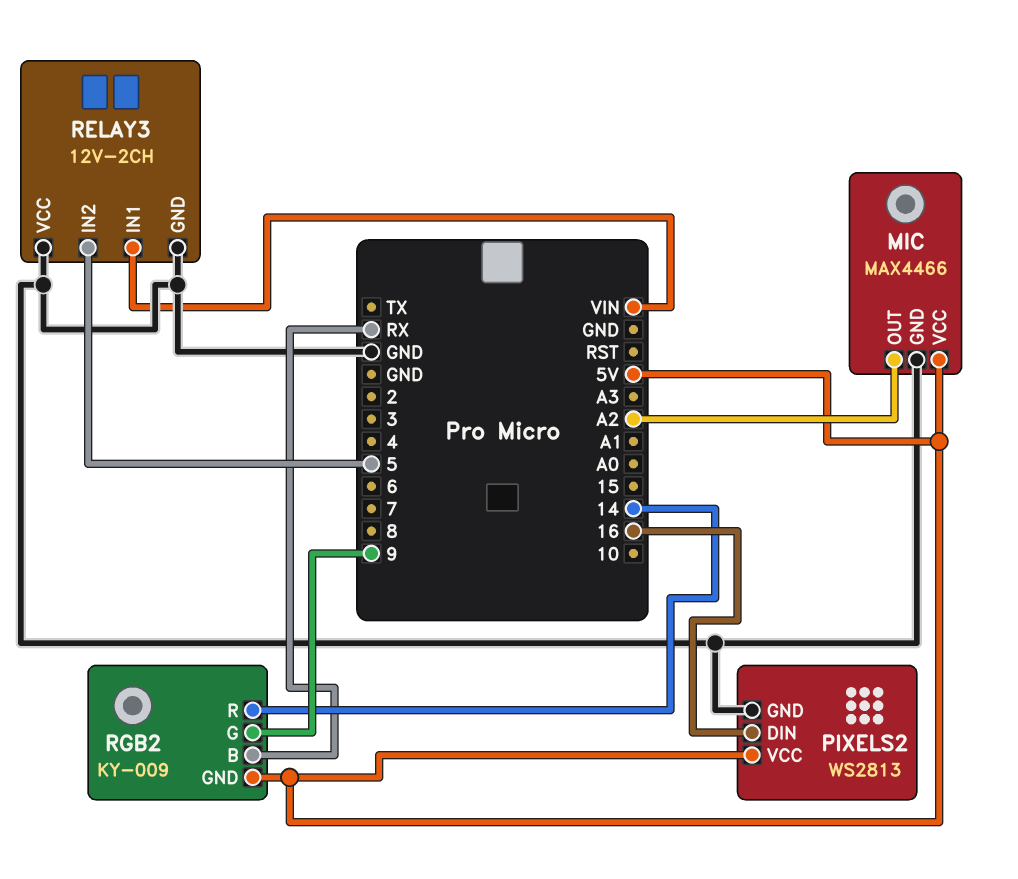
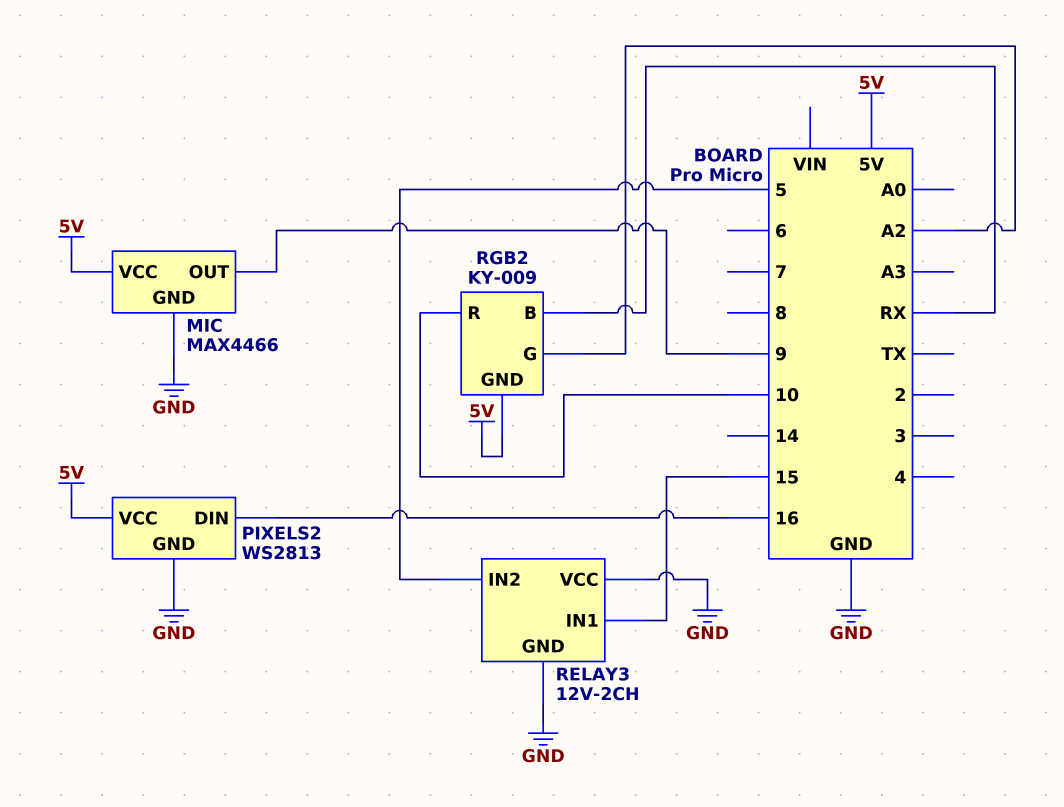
MIC pin OUT: A2 -> 9
RELAY3 pin IN1: VIN -> 15
RGB2 pin G: 9 -> A2
RGB2 pin R: 14 -> 10

